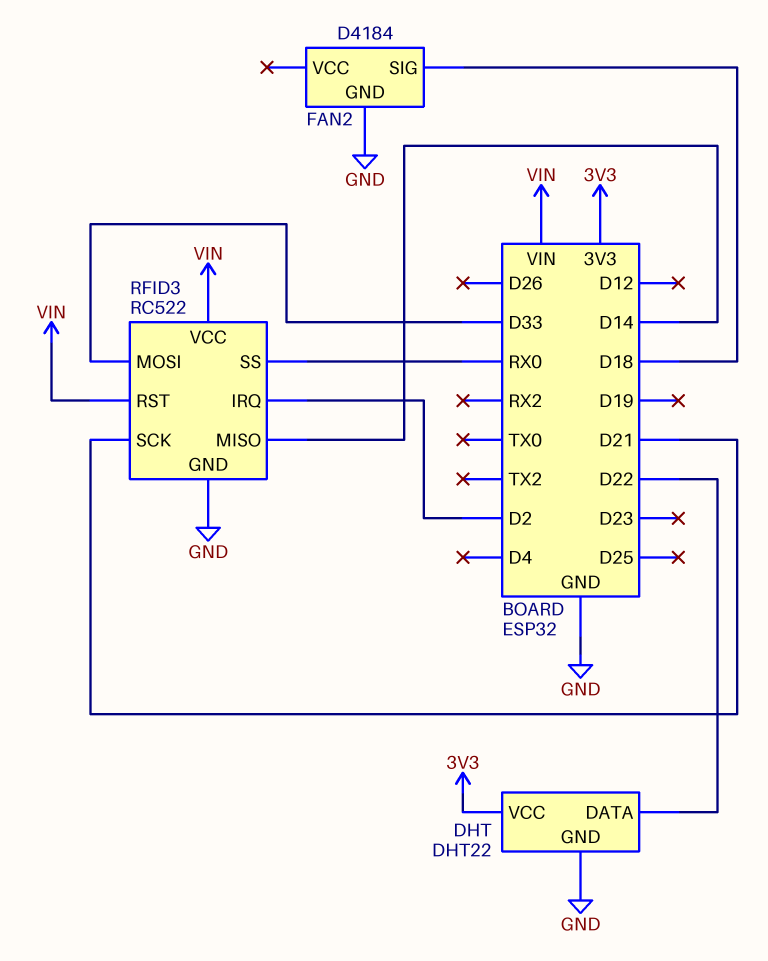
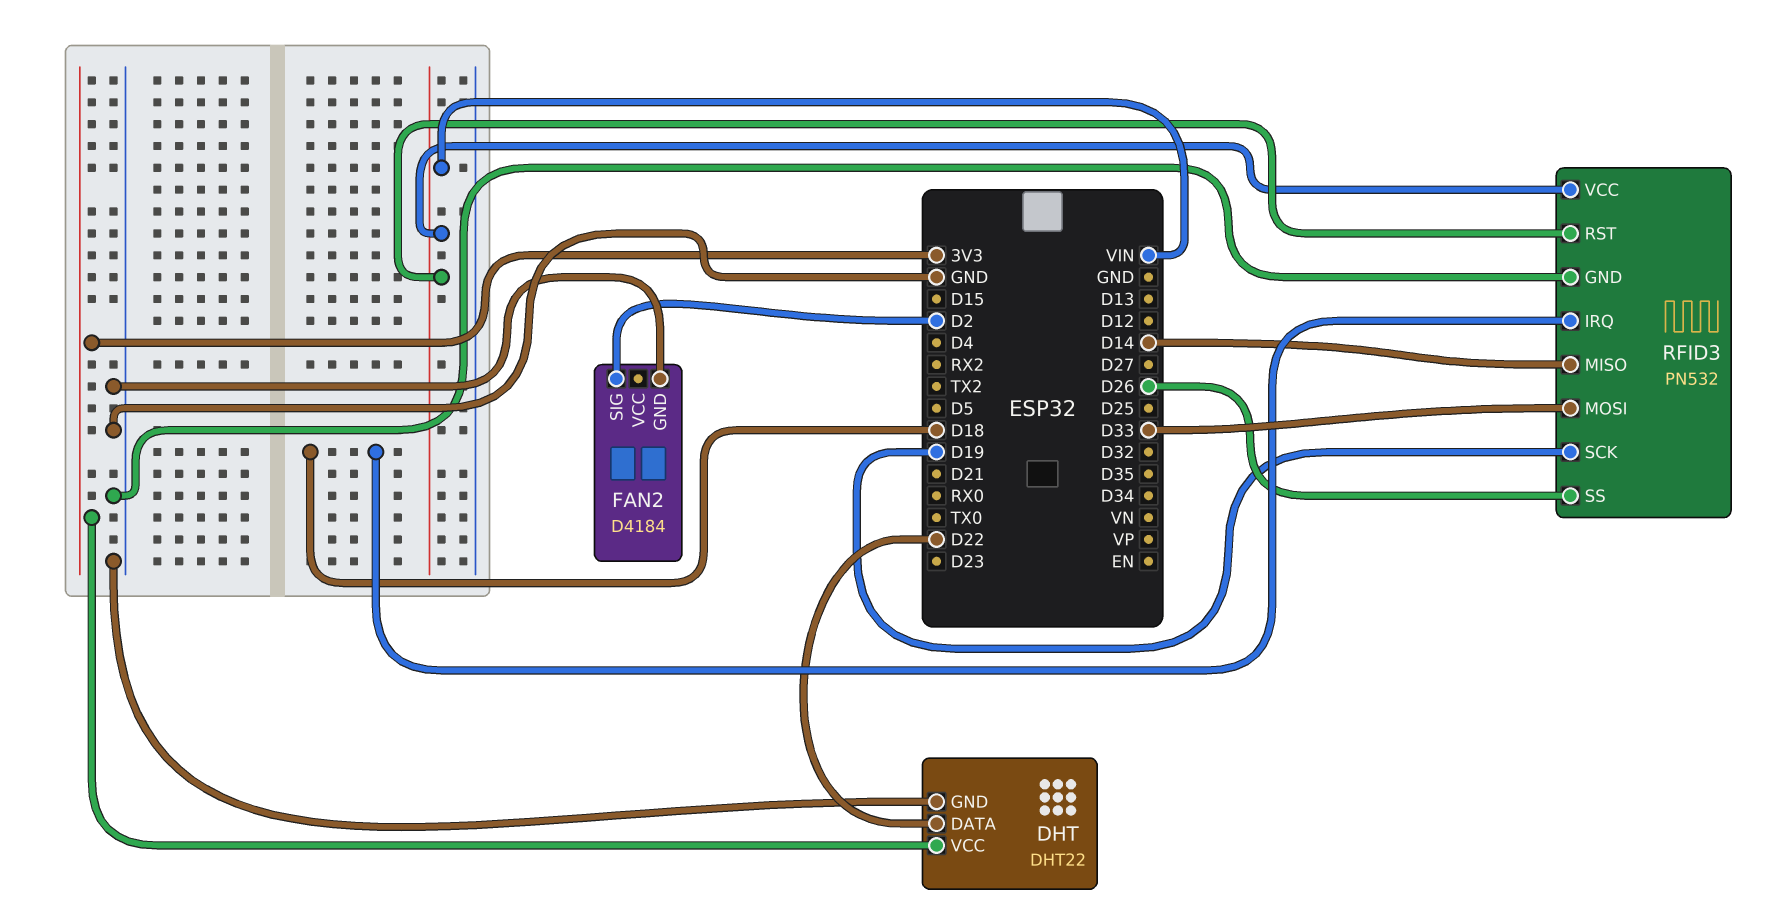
FAN2 pin SIG: D18 -> D2
RFID3: RC522 -> PN532
RFID3 pin IRQ: D2 -> D18
RFID3 pin SCK: D21 -> D19
RFID3 pin SS: RX0 -> D26

